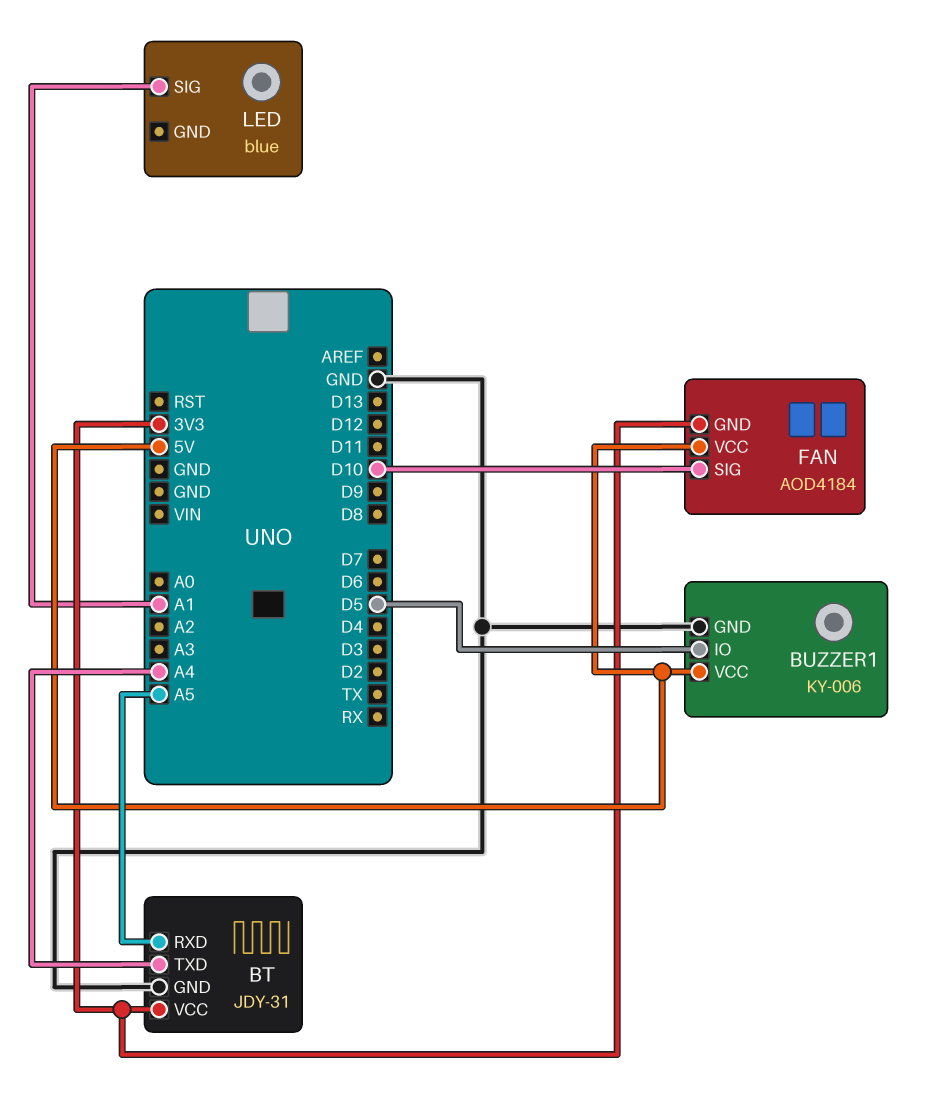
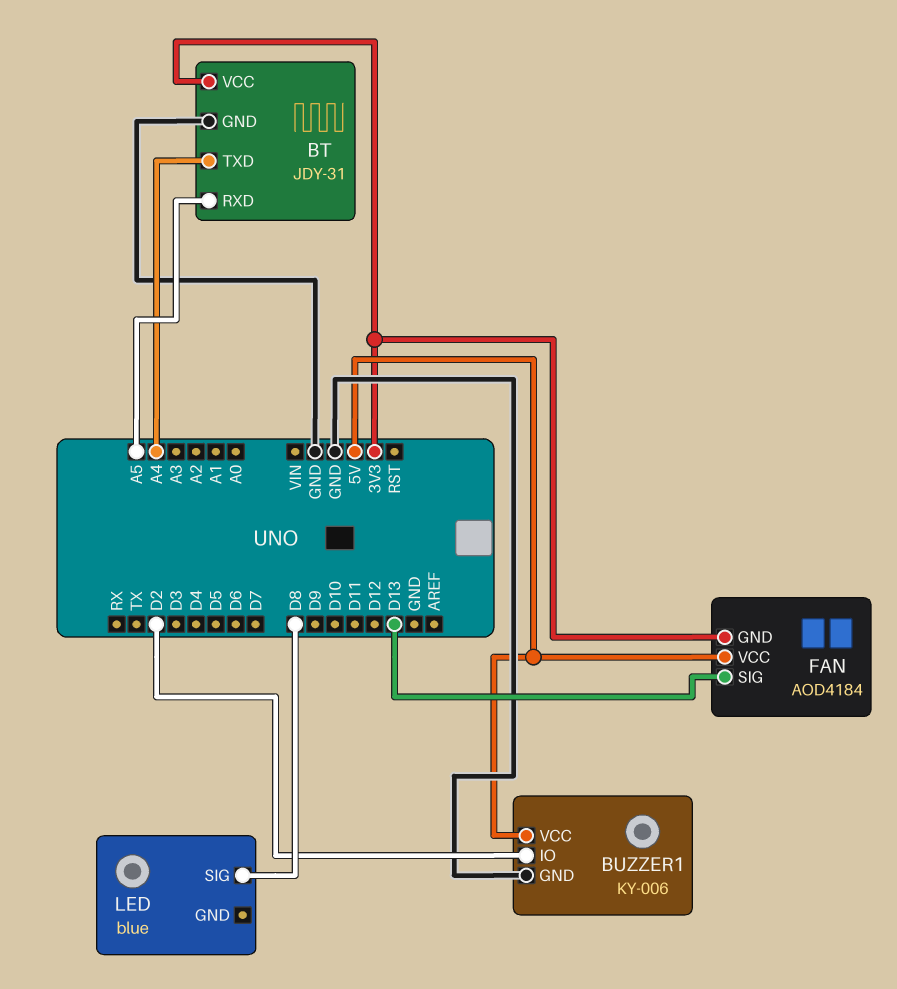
BUZZER1 pin IO: D5 -> D2
FAN pin SIG: D10 -> D13
LED pin SIG: A1 -> D8

